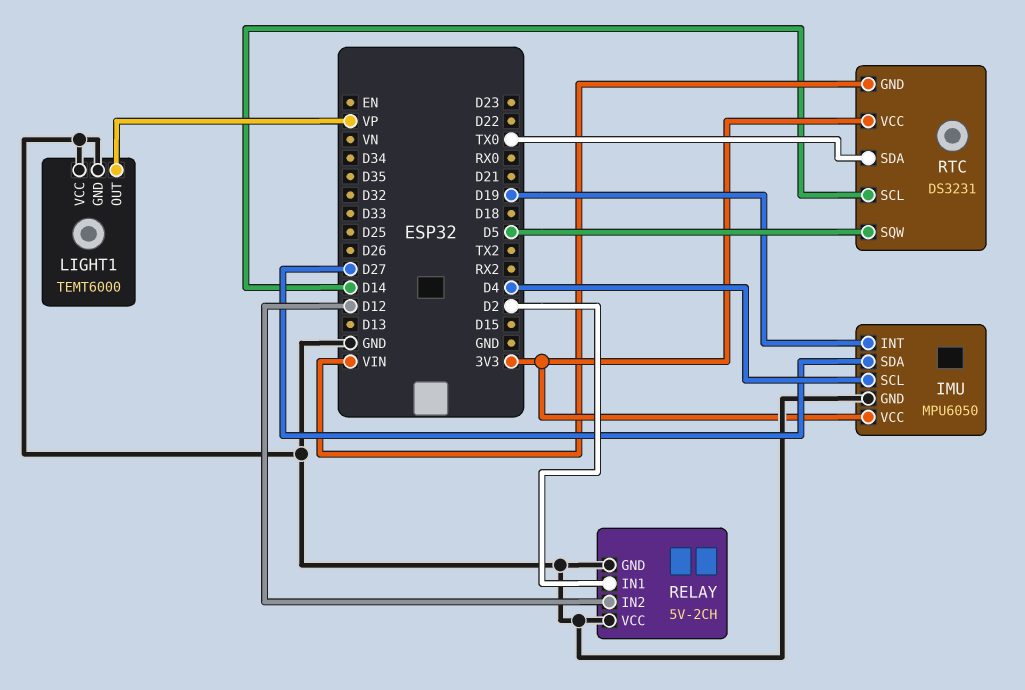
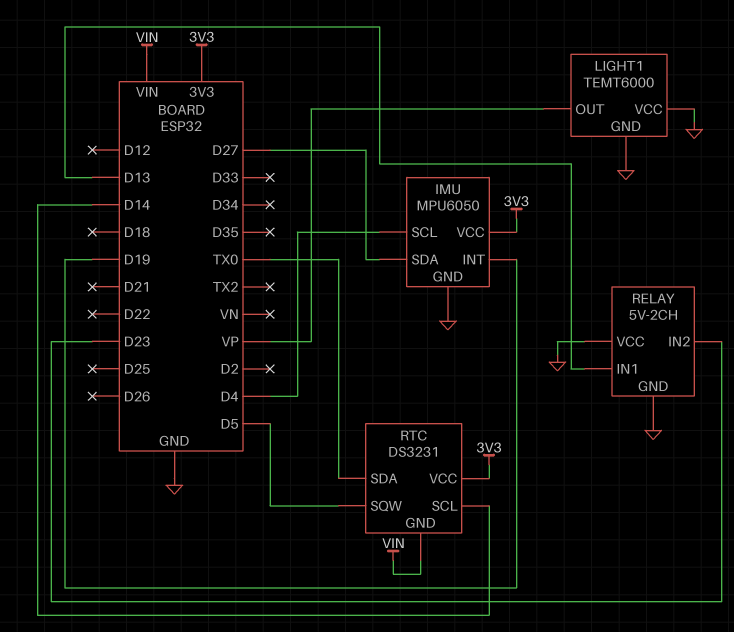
RELAY pin IN1: D2 -> D13
RELAY pin IN2: D12 -> D23

